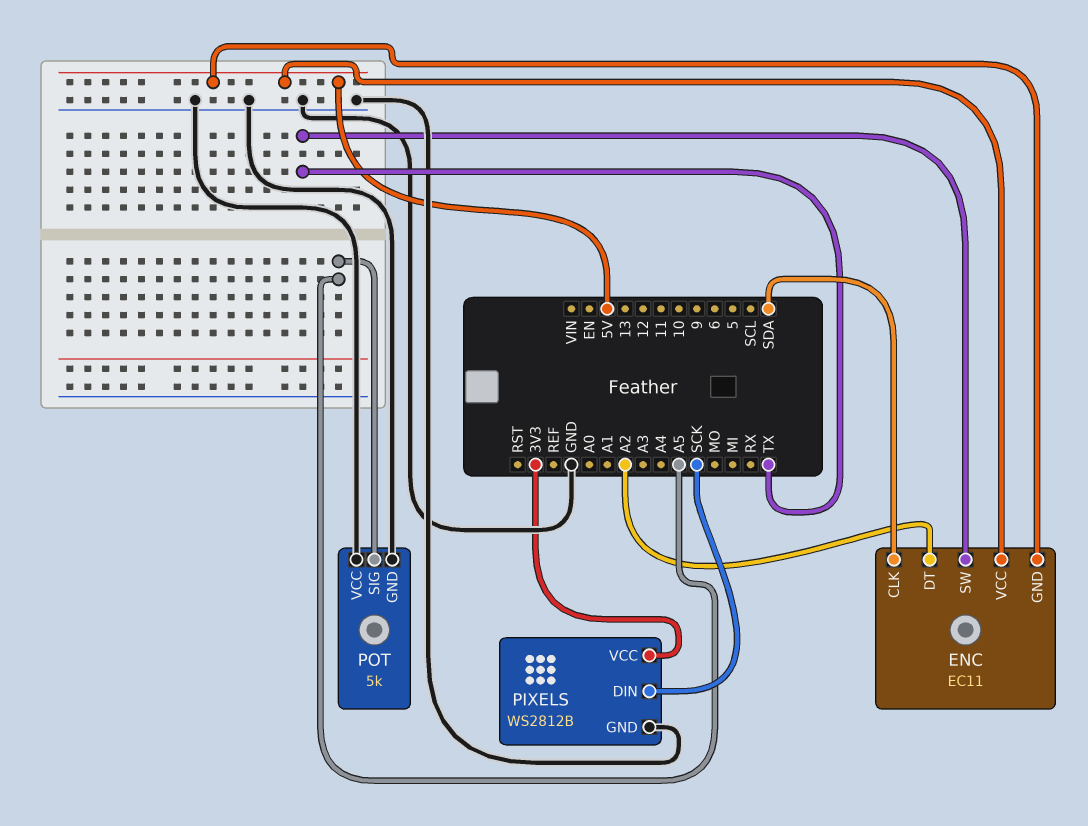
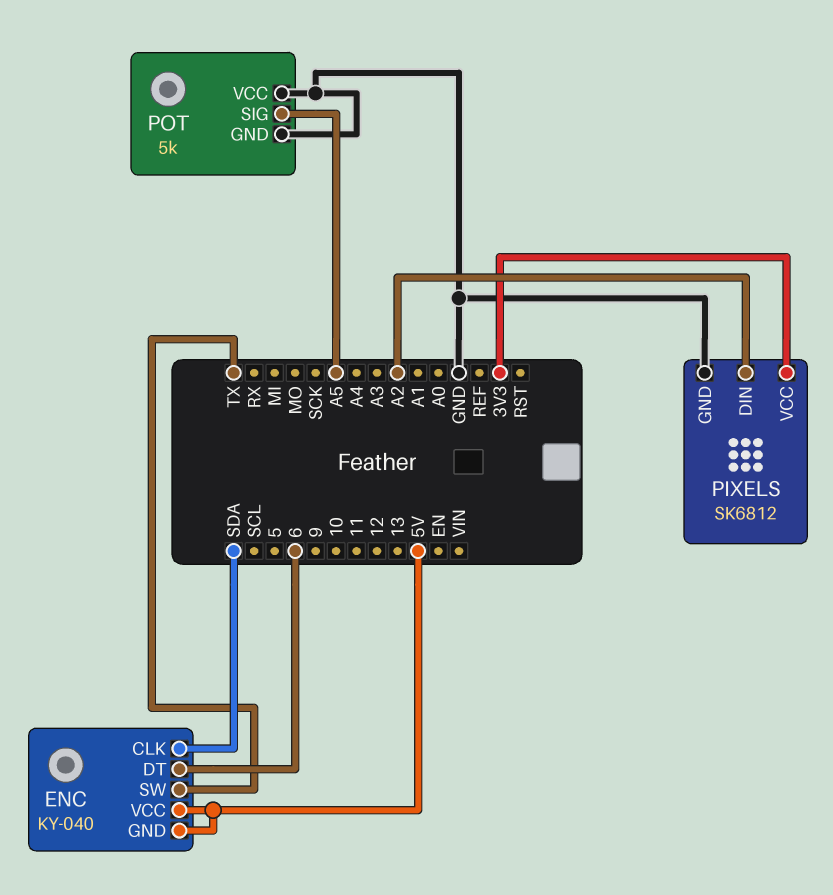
ENC: EC11 -> KY-040
ENC pin DT: A2 -> 6
PIXELS: WS2812B -> SK6812
PIXELS pin DIN: SCK -> A2

